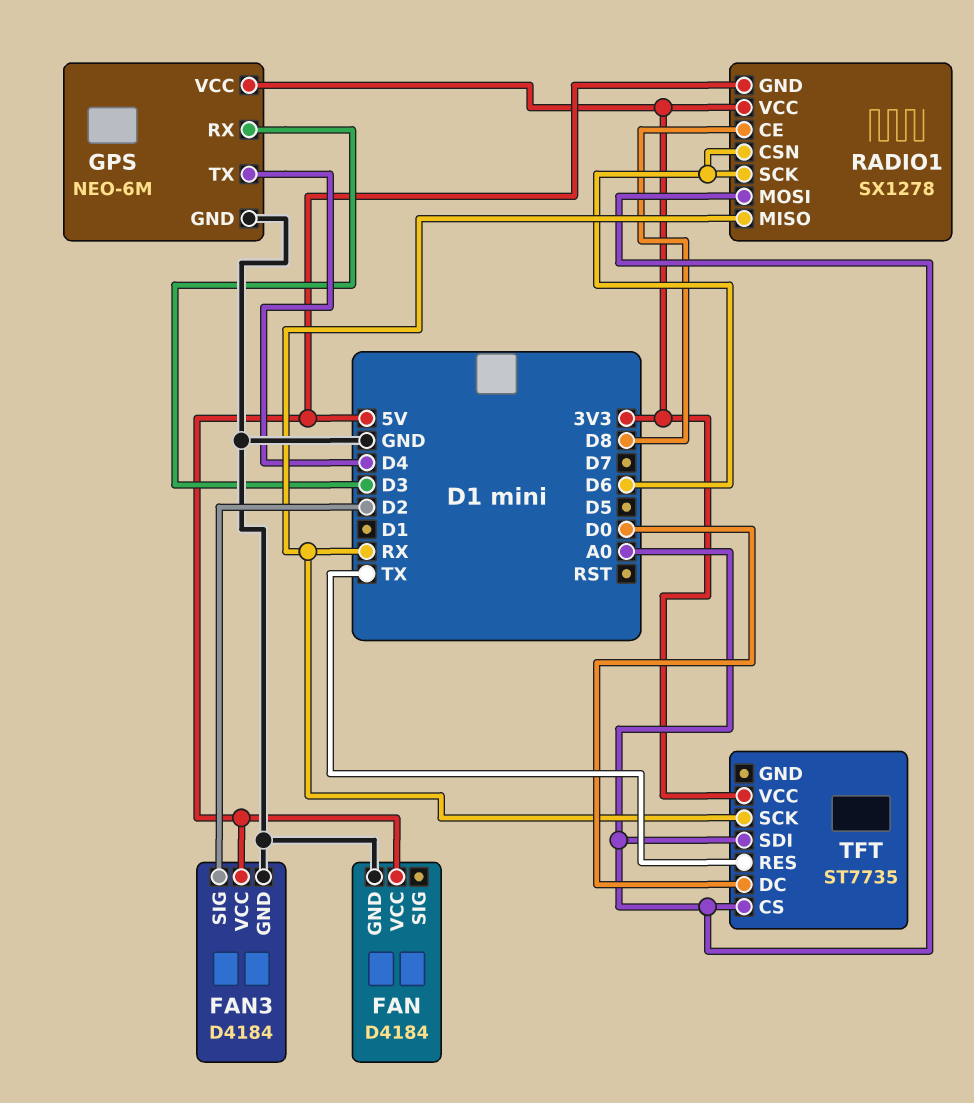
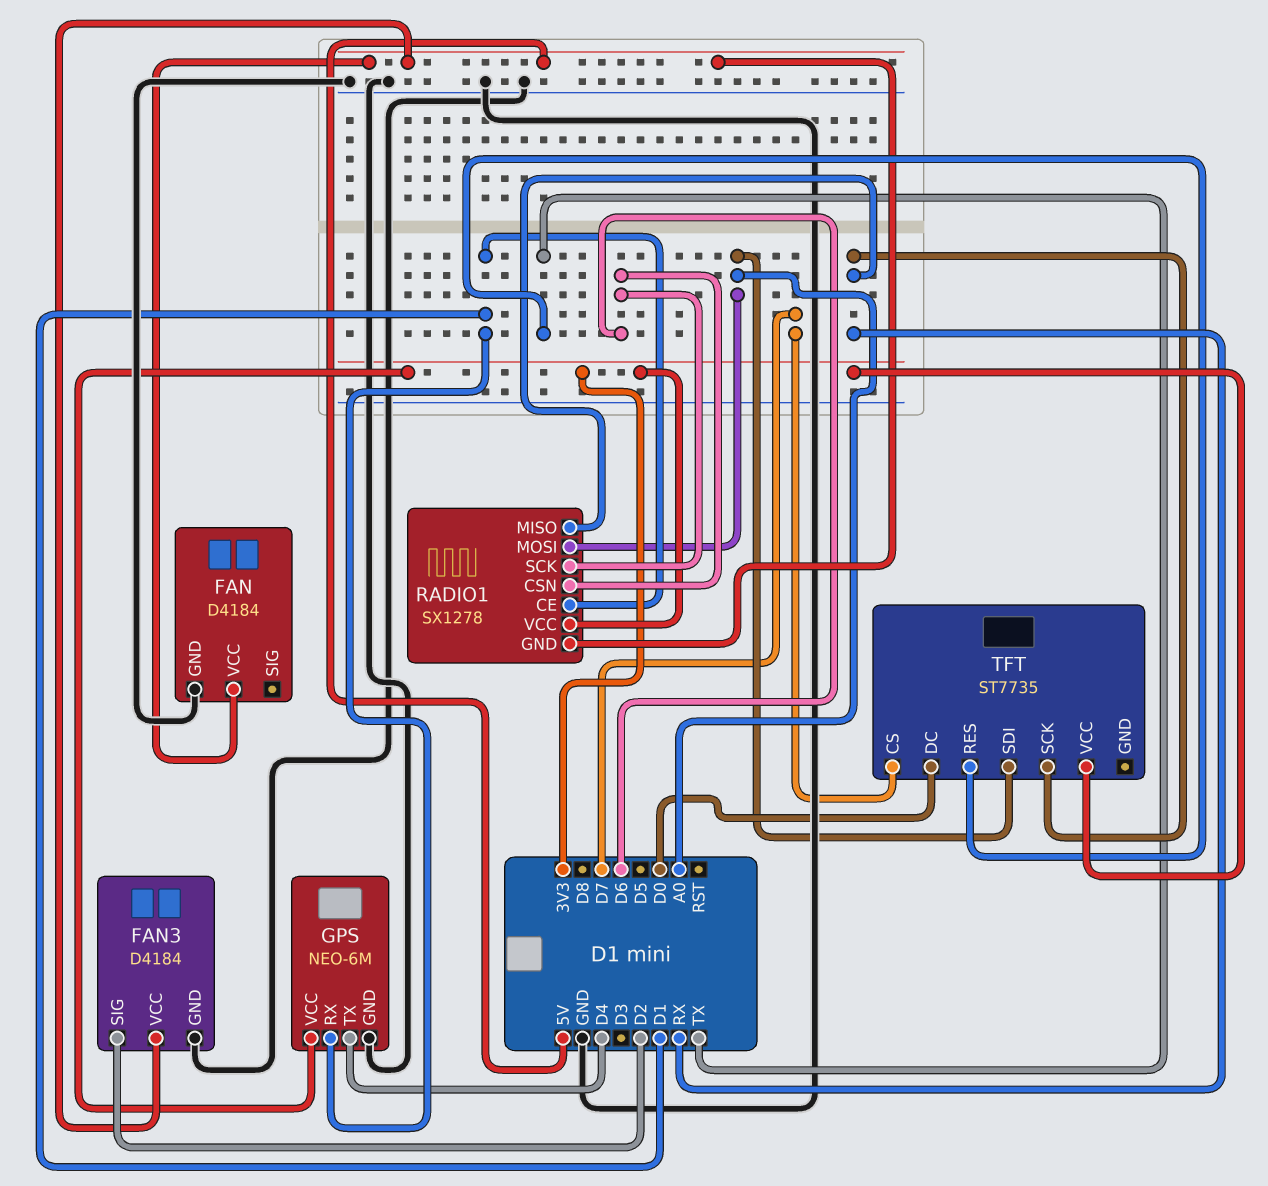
GPS pin RX: D3 -> D1
RADIO1 pin CE: D8 -> D1
TFT pin CS: A0 -> D7

